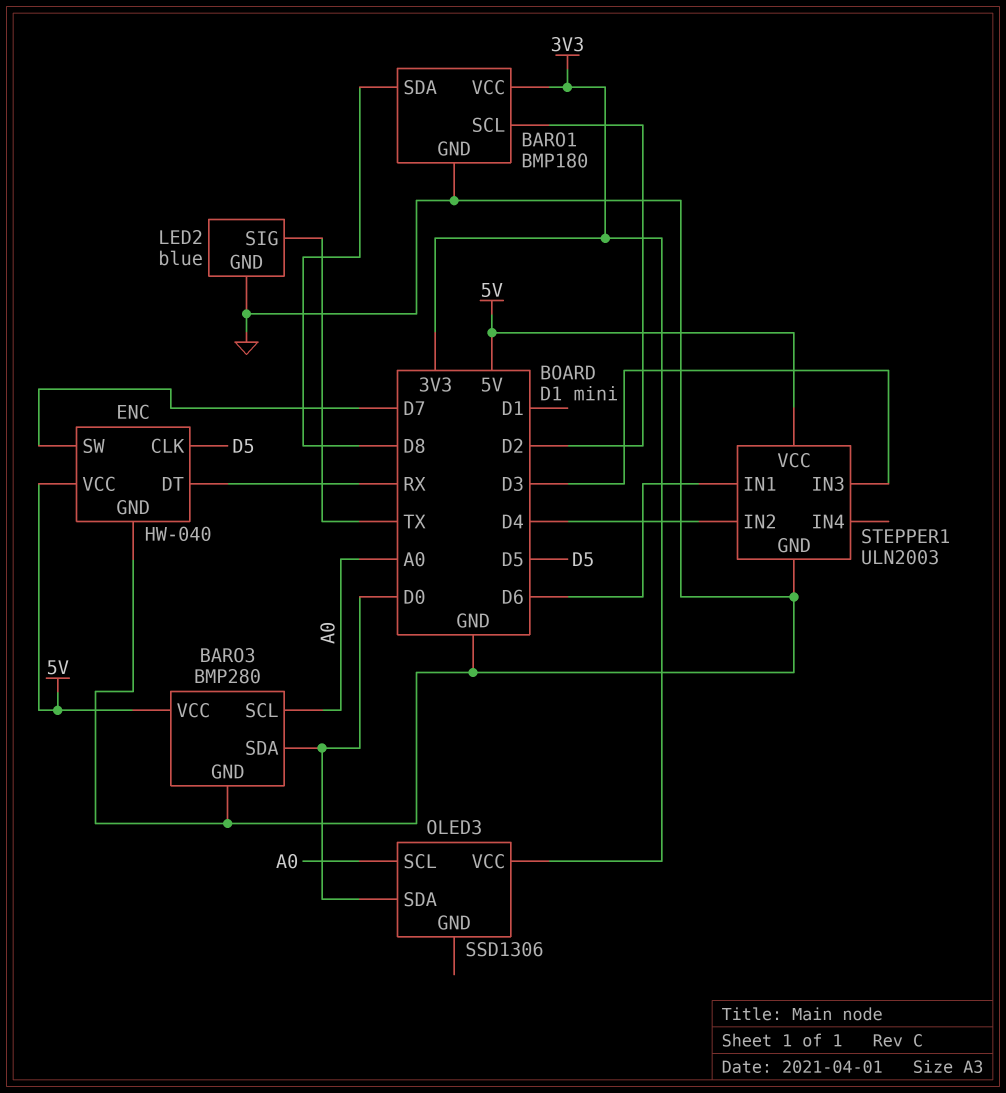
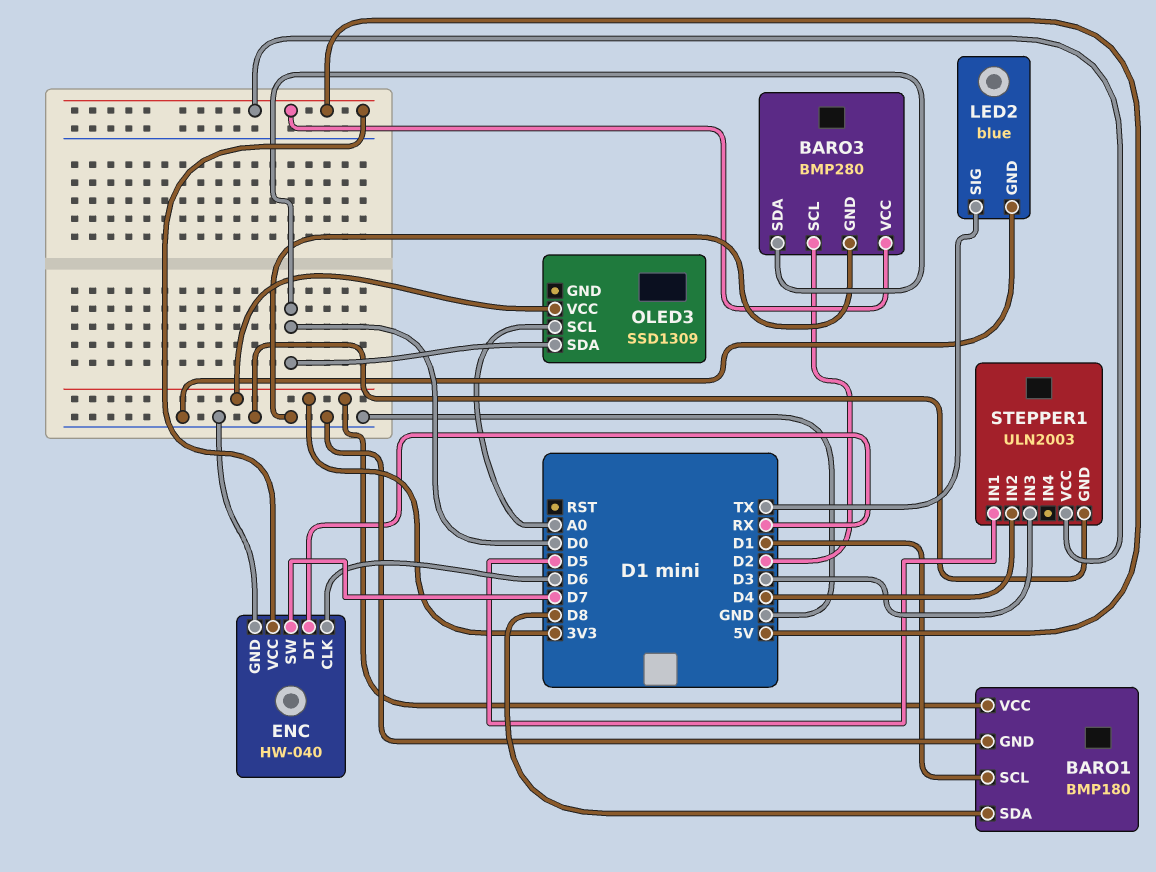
BARO1 pin SCL: D2 -> D1
BARO3 pin SCL: A0 -> D2
ENC pin CLK: D5 -> D6
OLED3: SSD1306 -> SSD1309
STEPPER1 pin IN1: D6 -> D5

